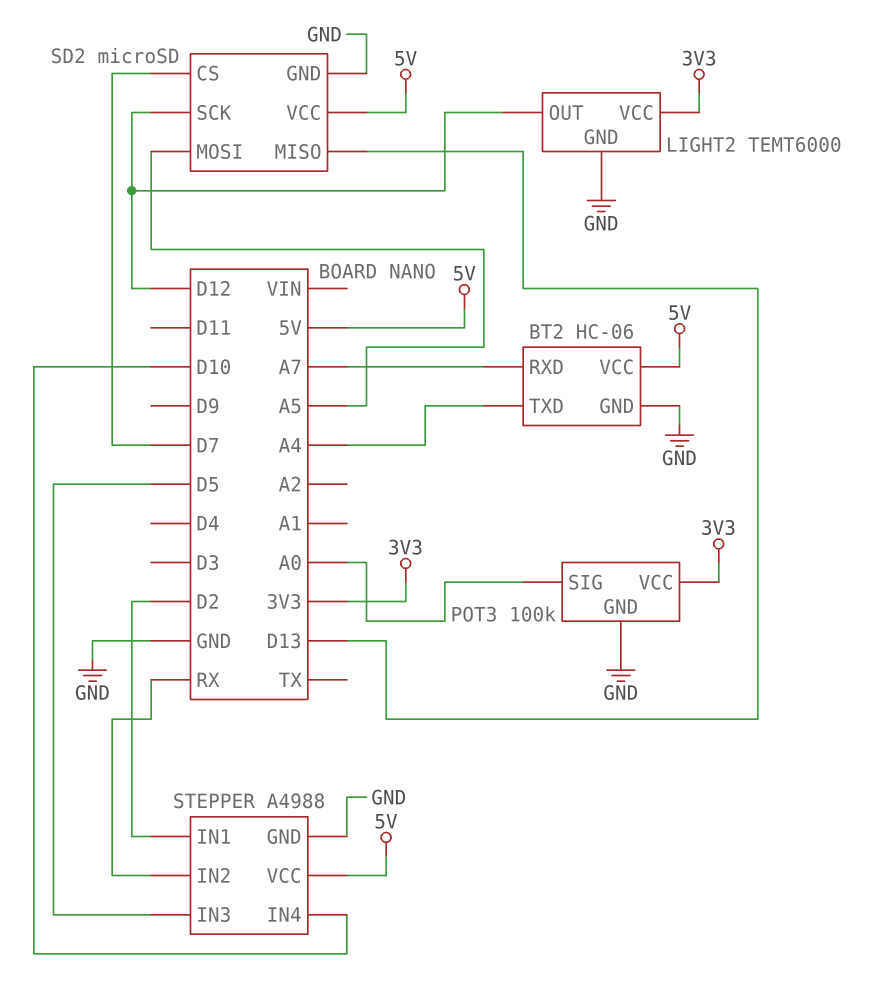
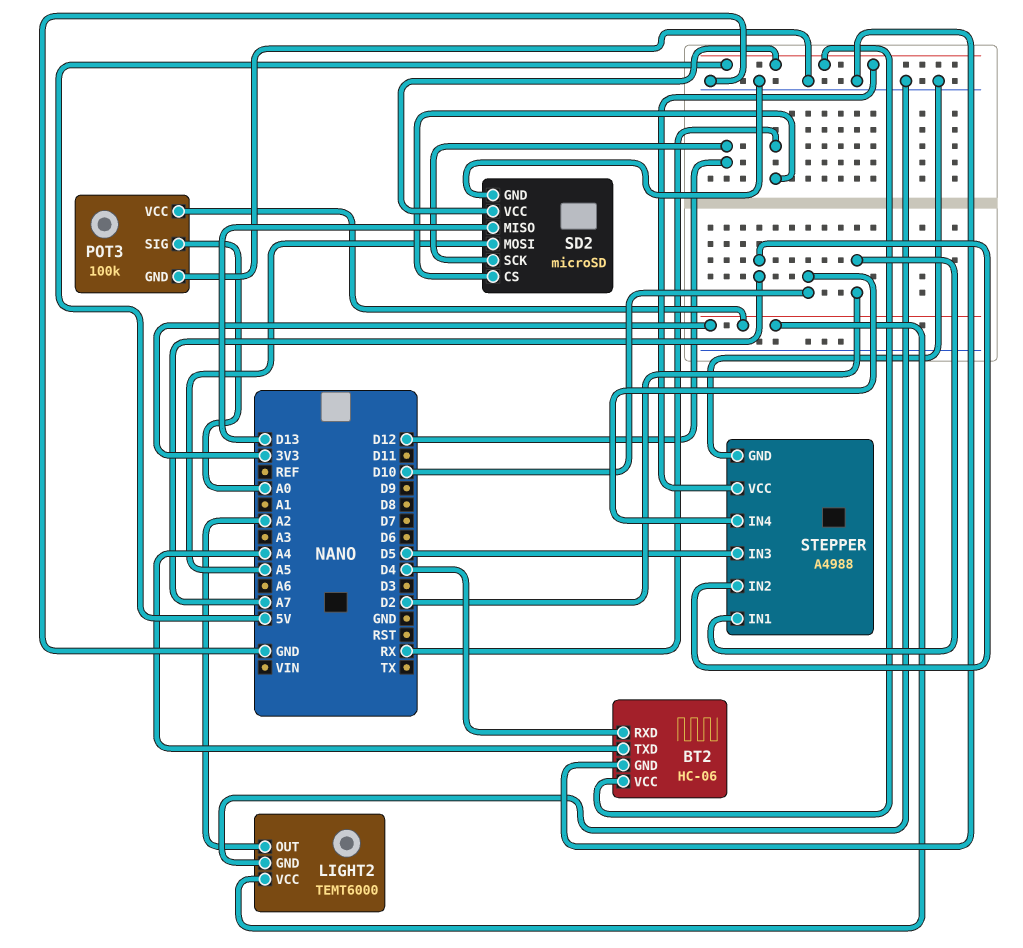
BT2 pin RXD: A7 -> D4
LIGHT2 pin OUT: D12 -> A2
SD2 pin CS: D7 -> RX
STEPPER pin IN2: RX -> A7

